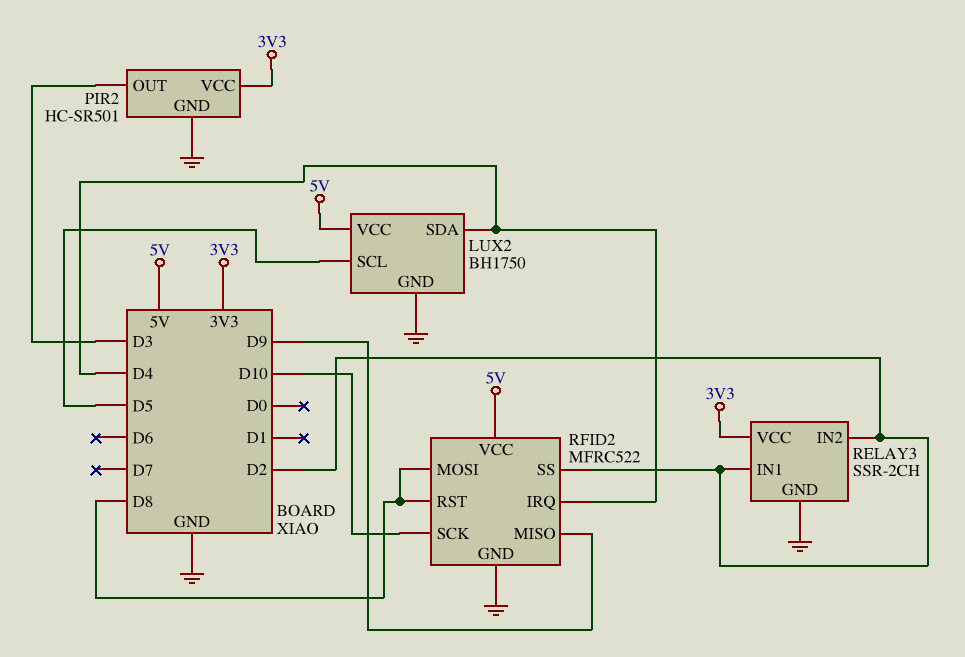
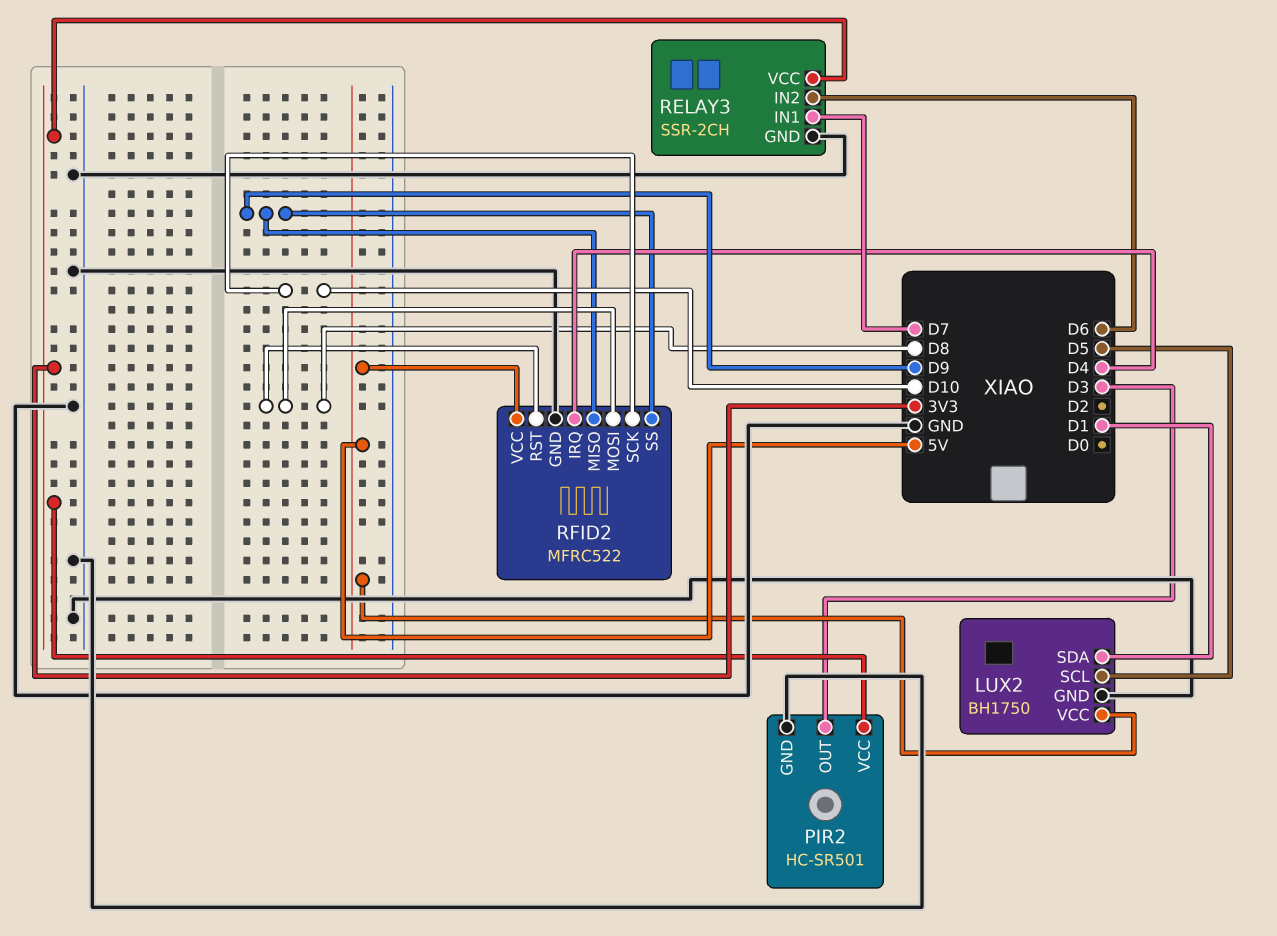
LUX2 pin SDA: D4 -> D1
RELAY3 pin IN1: D2 -> D7
RELAY3 pin IN2: D2 -> D6
RFID2 pin SS: D2 -> D9

